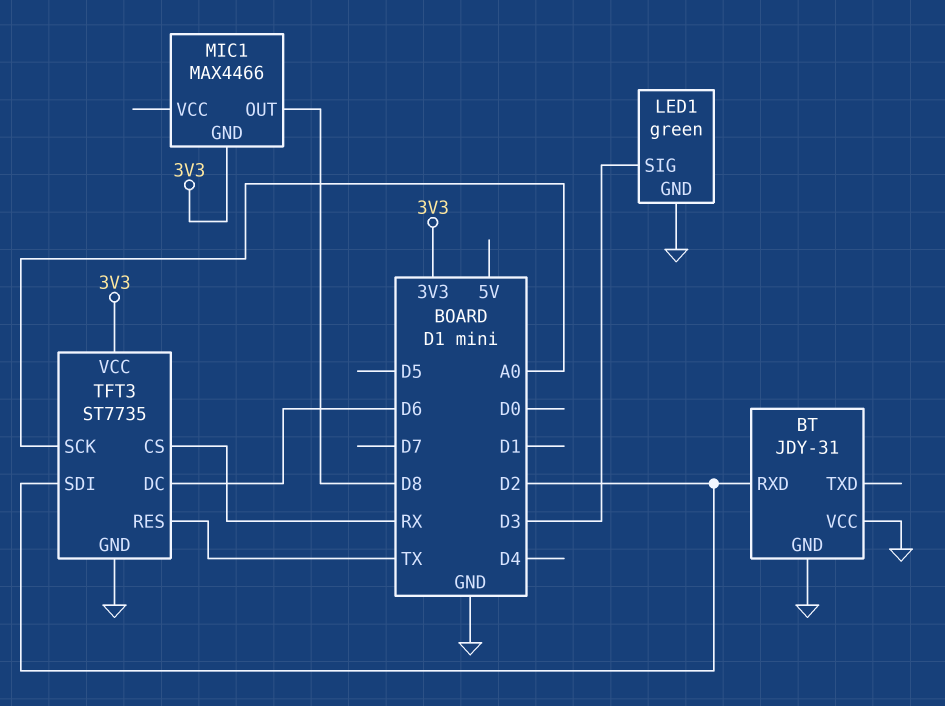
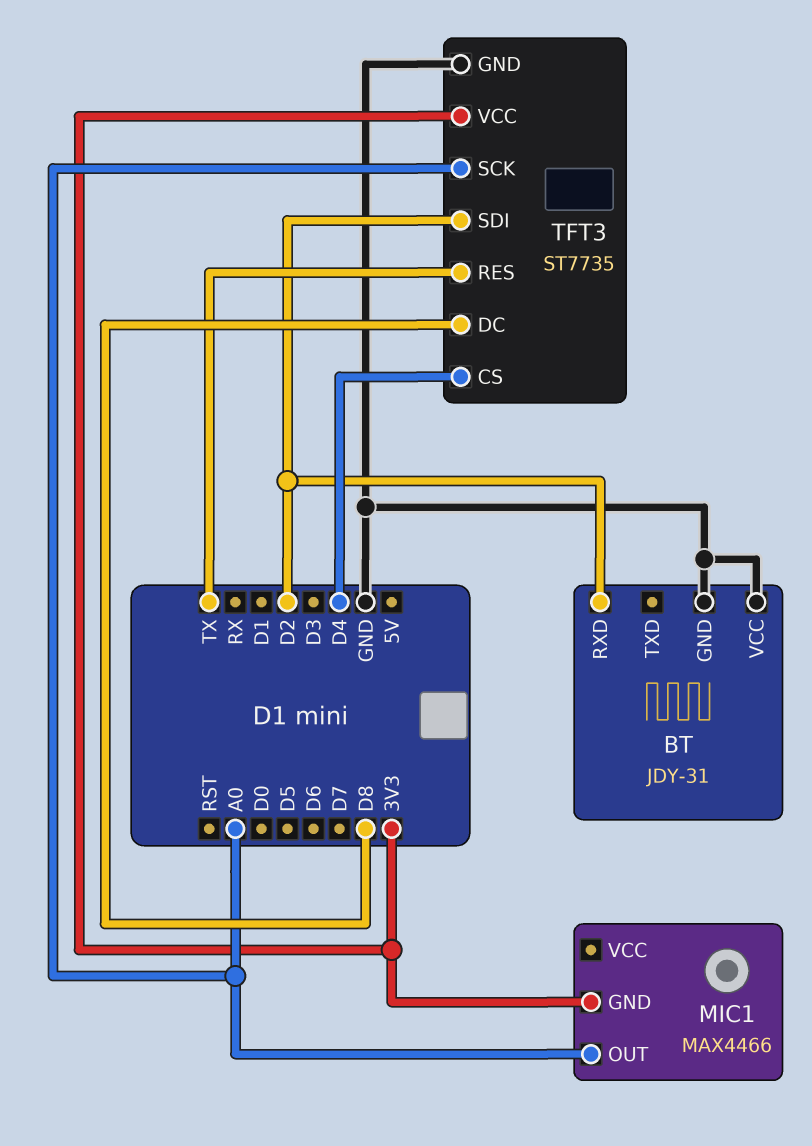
LED1: green -> none
LED1 pin GND: GND -> none
LED1 pin SIG: D3 -> none
MIC1 pin OUT: D8 -> A0
TFT3 pin CS: RX -> D4
TFT3 pin DC: D6 -> D8

